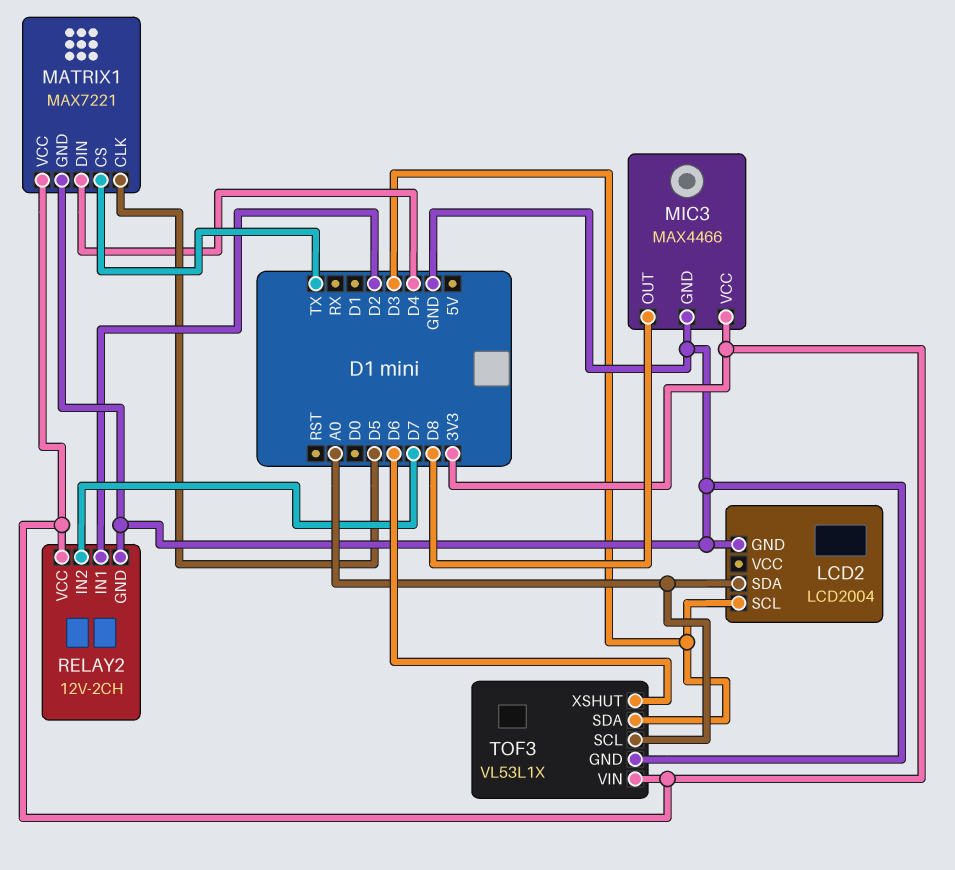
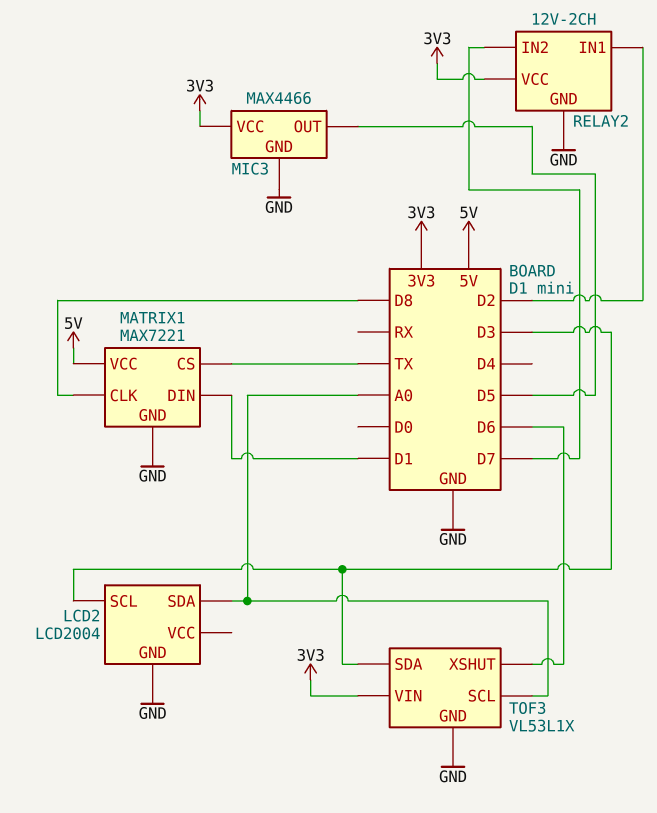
MATRIX1 pin CLK: D5 -> D8
MATRIX1 pin DIN: D4 -> D1
MATRIX1 pin VCC: 3V3 -> 5V
MIC3 pin OUT: D8 -> D5

